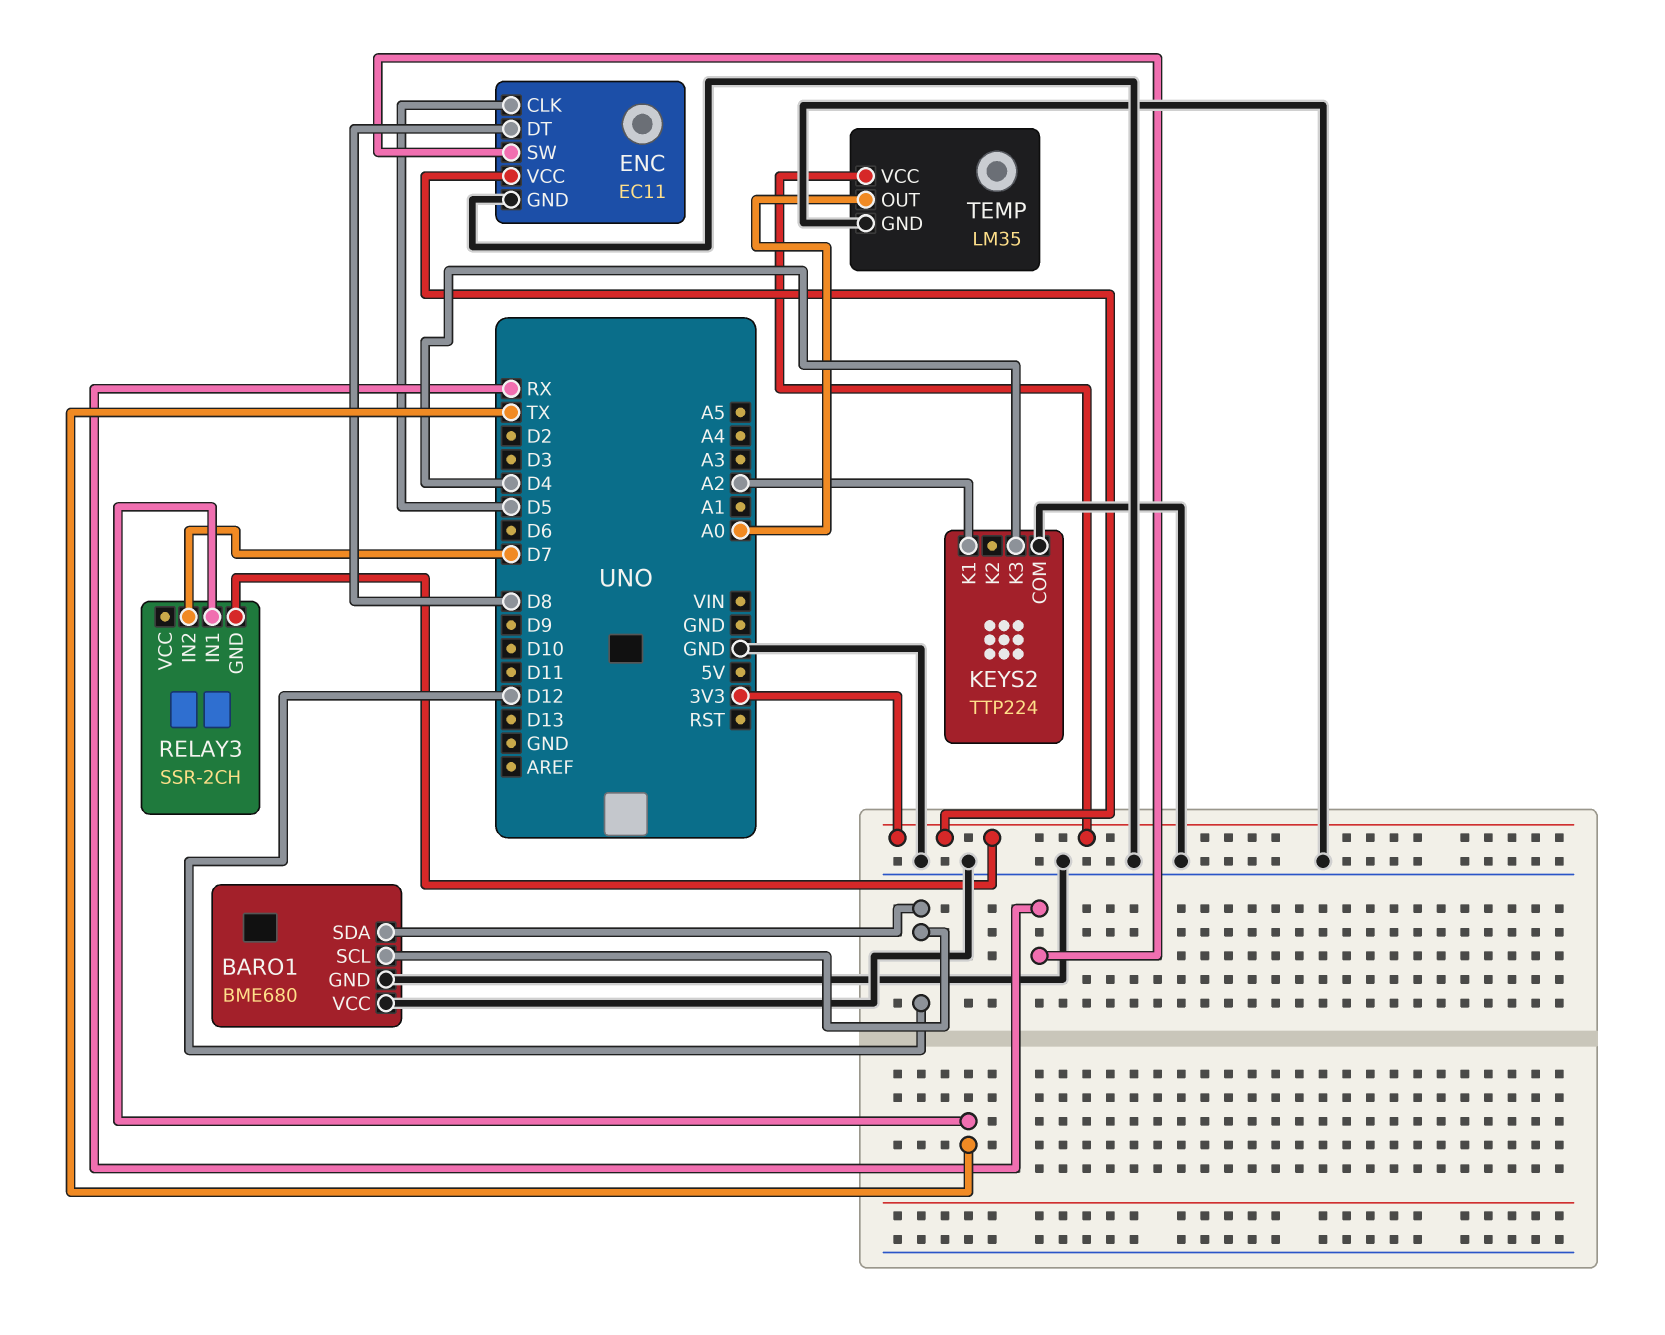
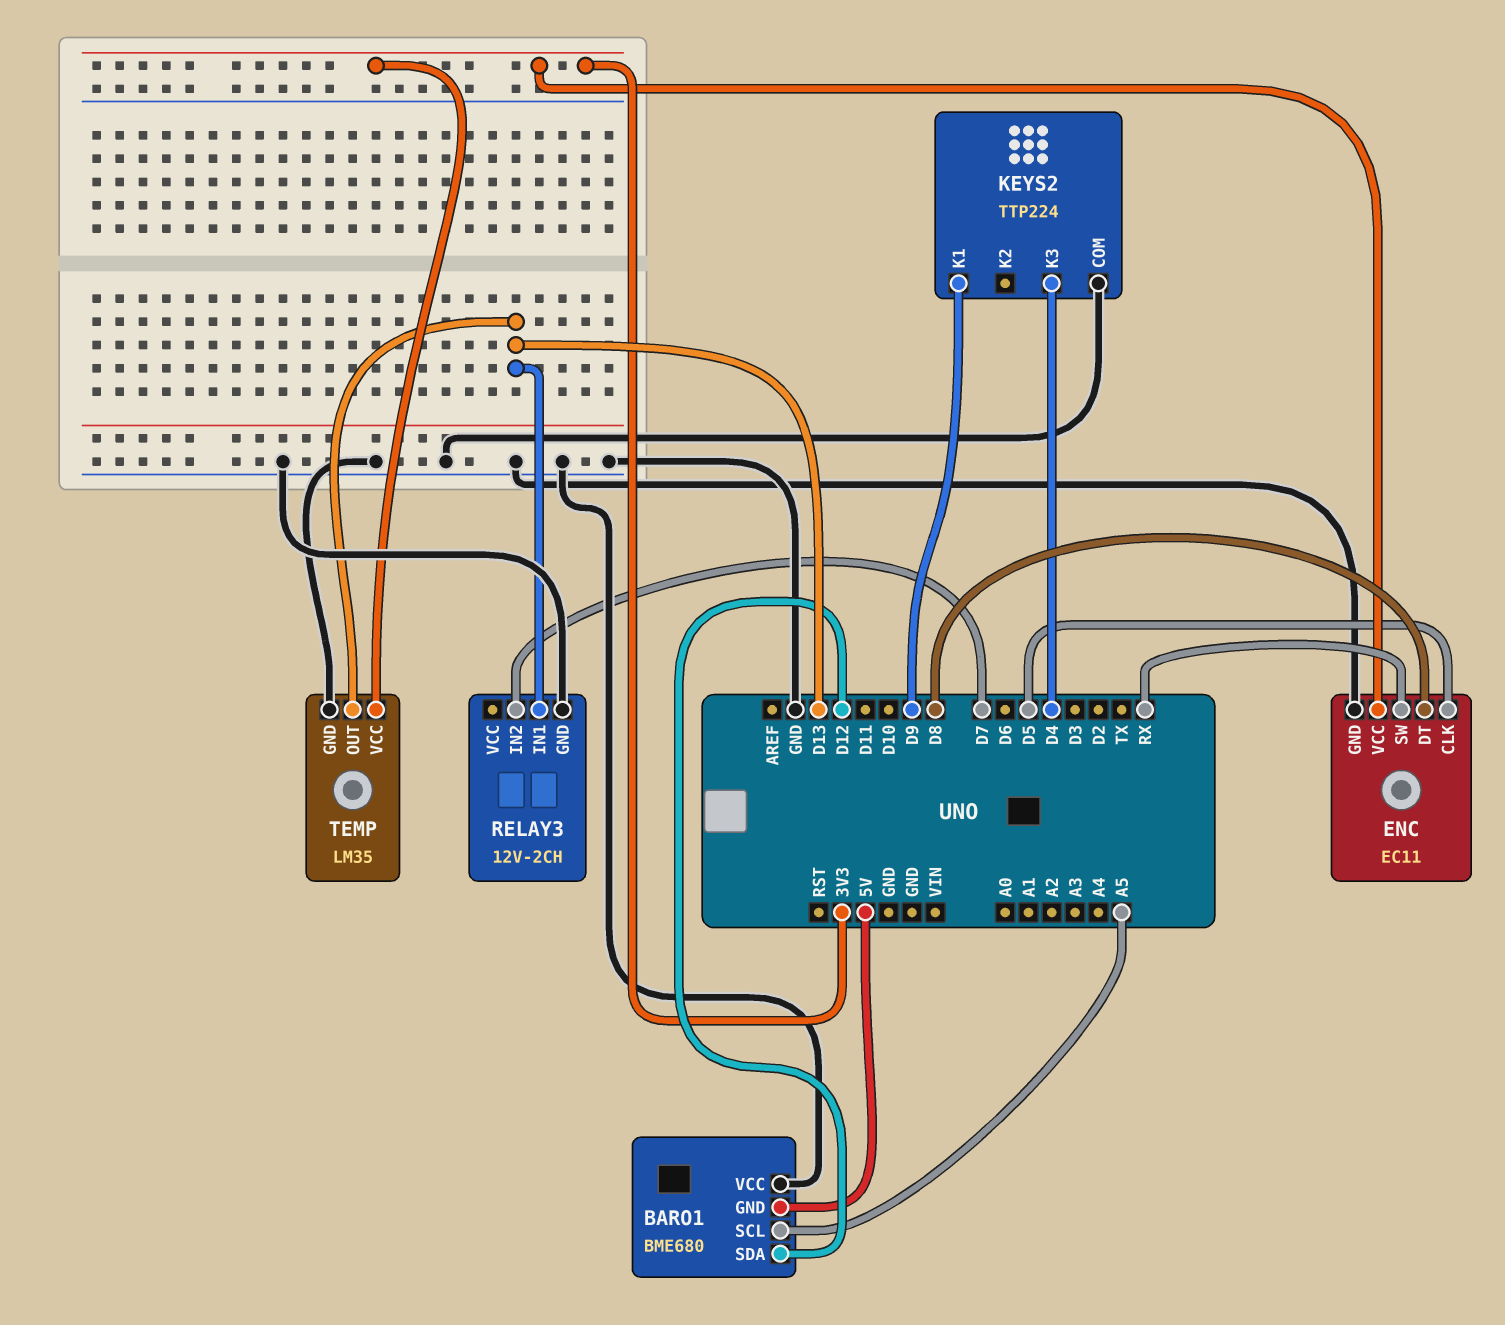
BARO1 pin GND: GND -> 5V
BARO1 pin SCL: D12 -> A5
KEYS2 pin K1: A2 -> D9
RELAY3: SSR-2CH -> 12V-2CH
RELAY3 pin GND: 3V3 -> GND
RELAY3 pin IN1: TX -> D13
TEMP pin OUT: A0 -> D13

